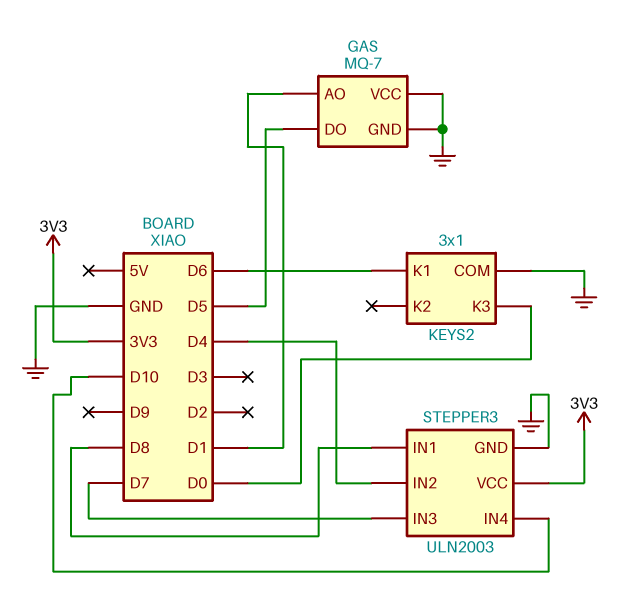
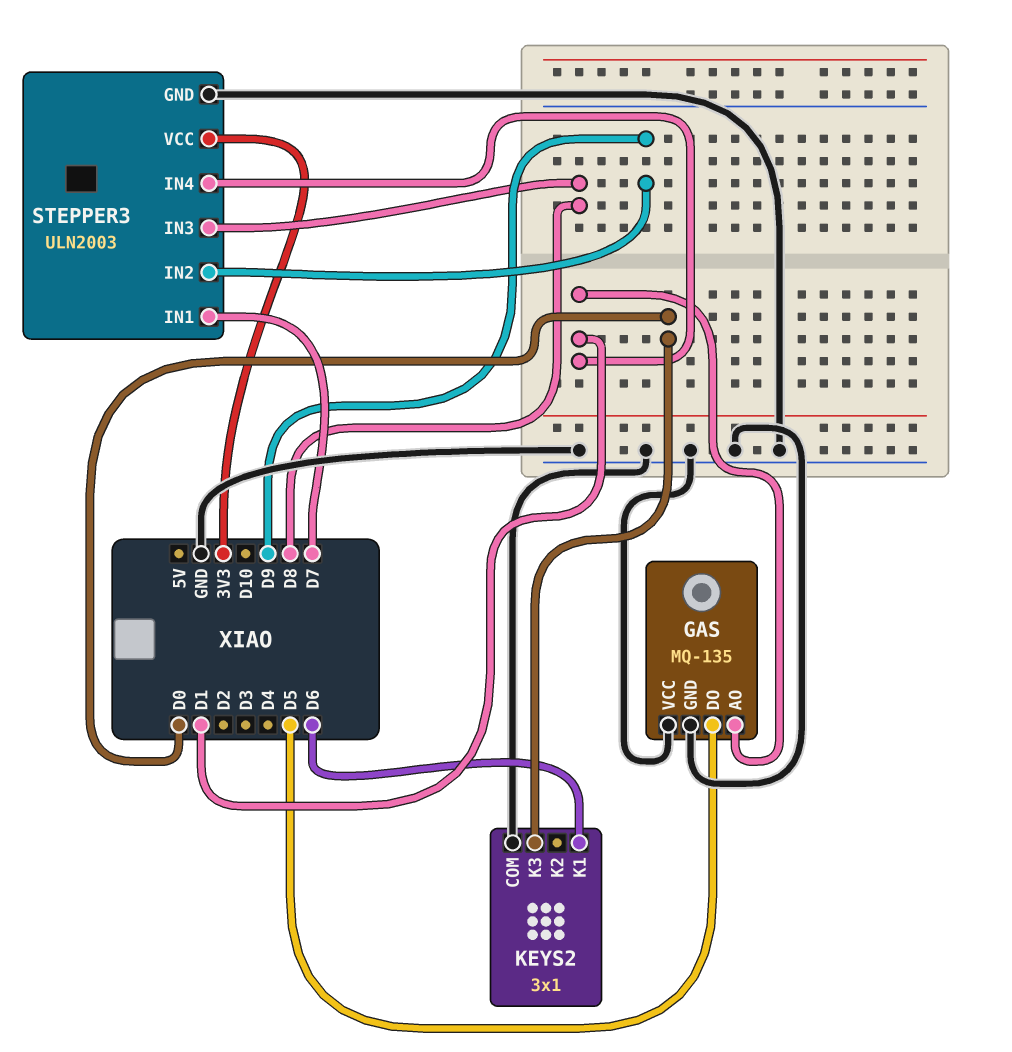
GAS: MQ-7 -> MQ-135
STEPPER3 pin IN1: D8 -> D7
STEPPER3 pin IN2: D4 -> D9
STEPPER3 pin IN3: D7 -> D8
STEPPER3 pin IN4: D10 -> D1

